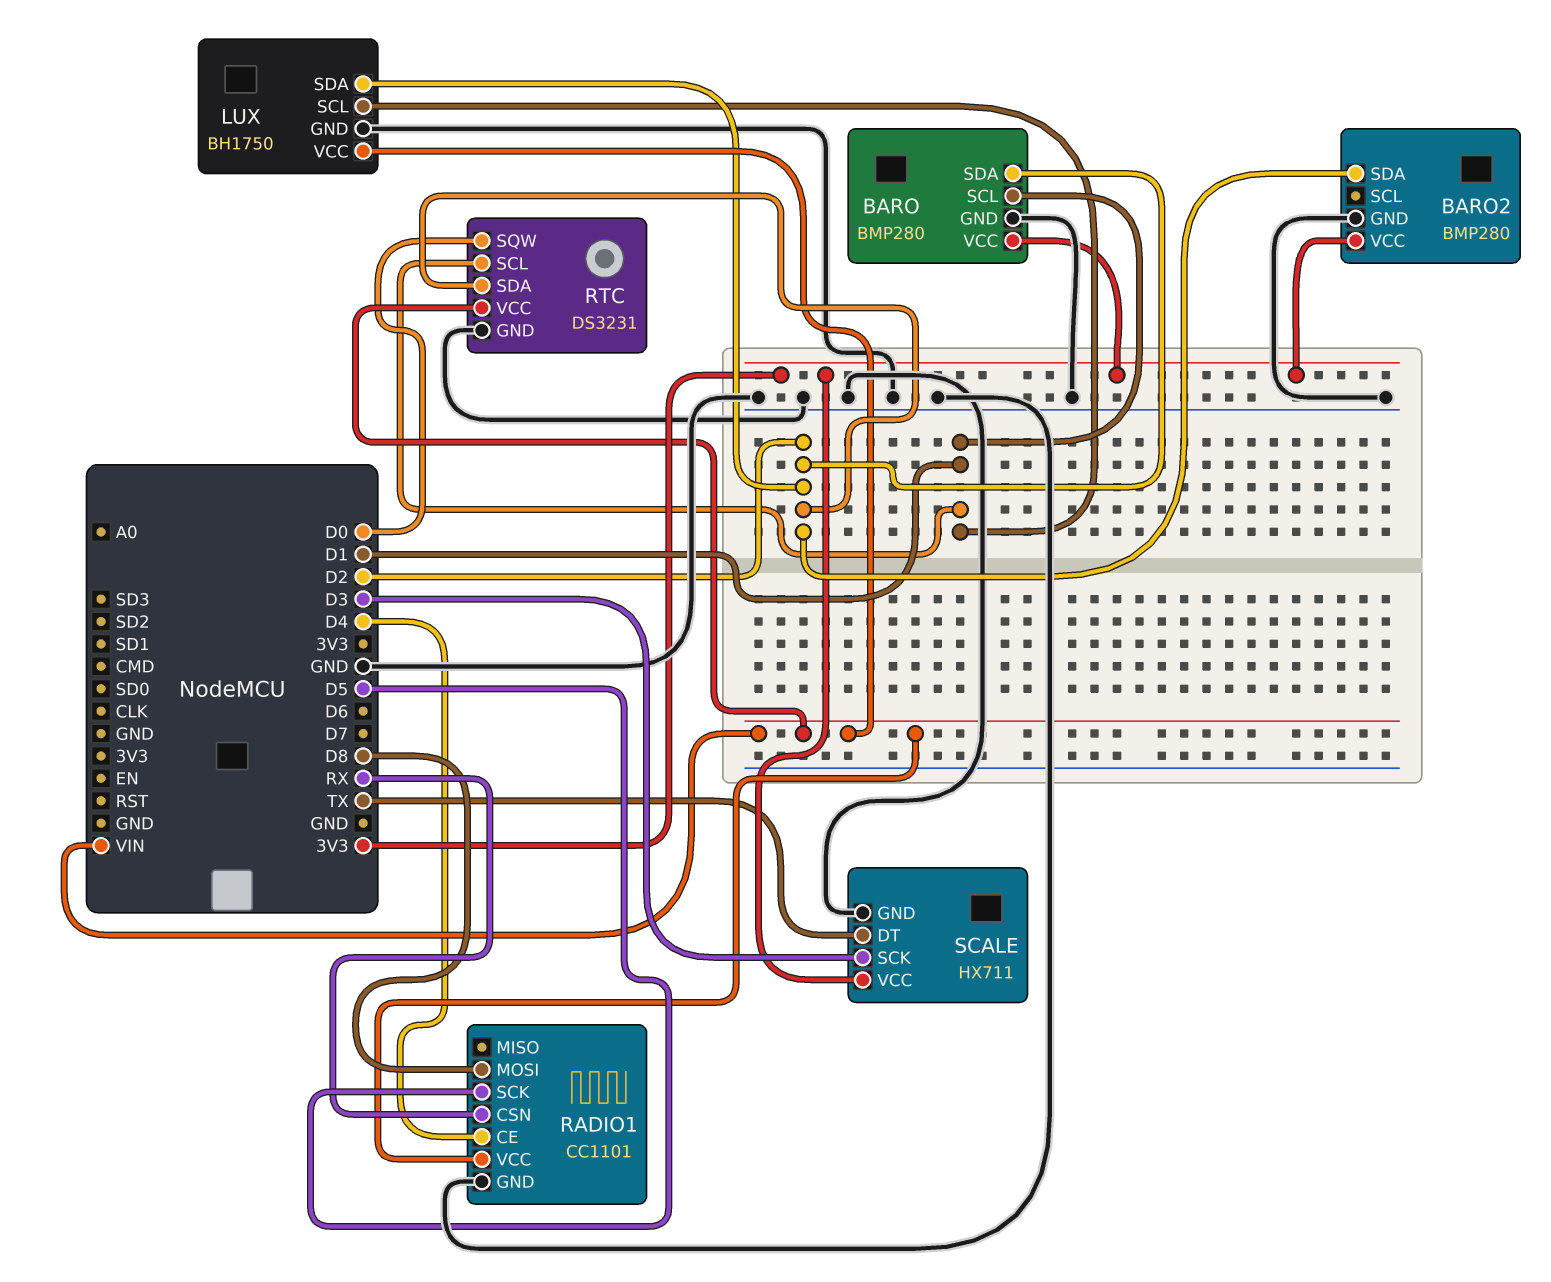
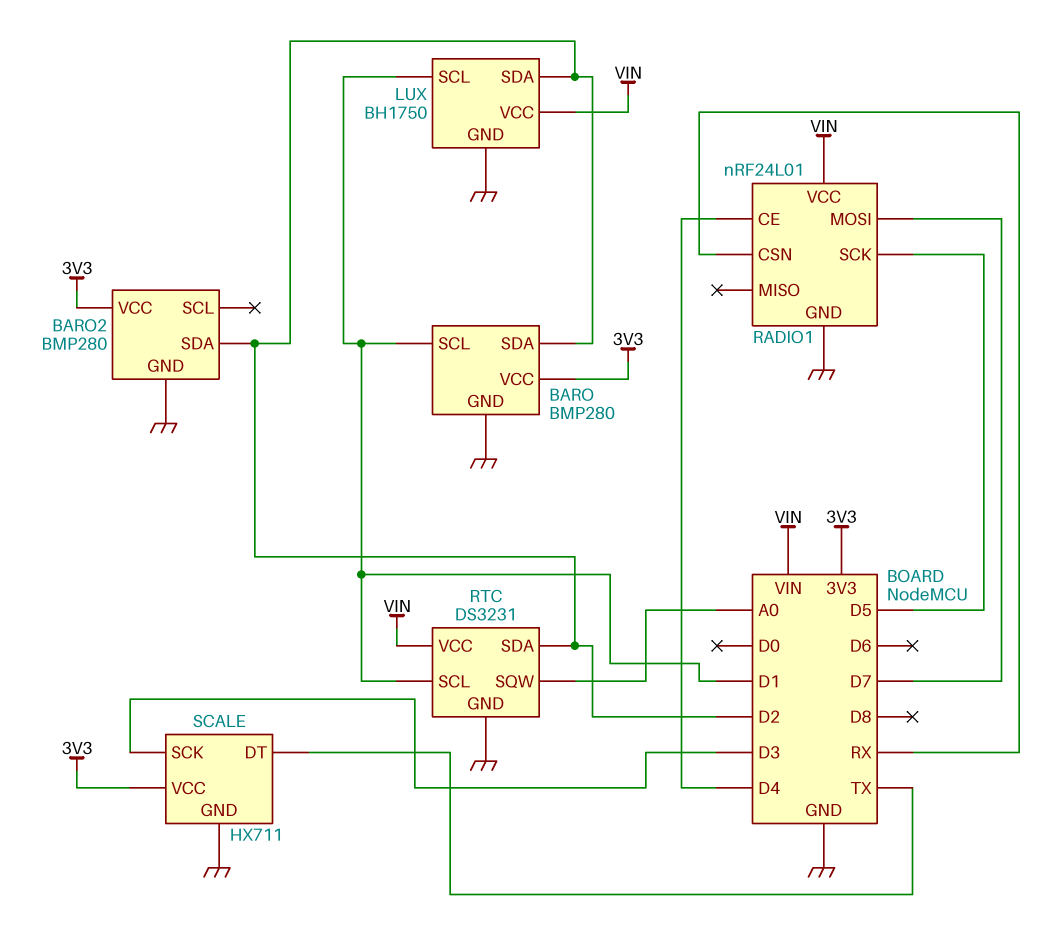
RADIO1: CC1101 -> nRF24L01
RADIO1 pin MOSI: D8 -> D7
RTC pin SQW: D0 -> A0

